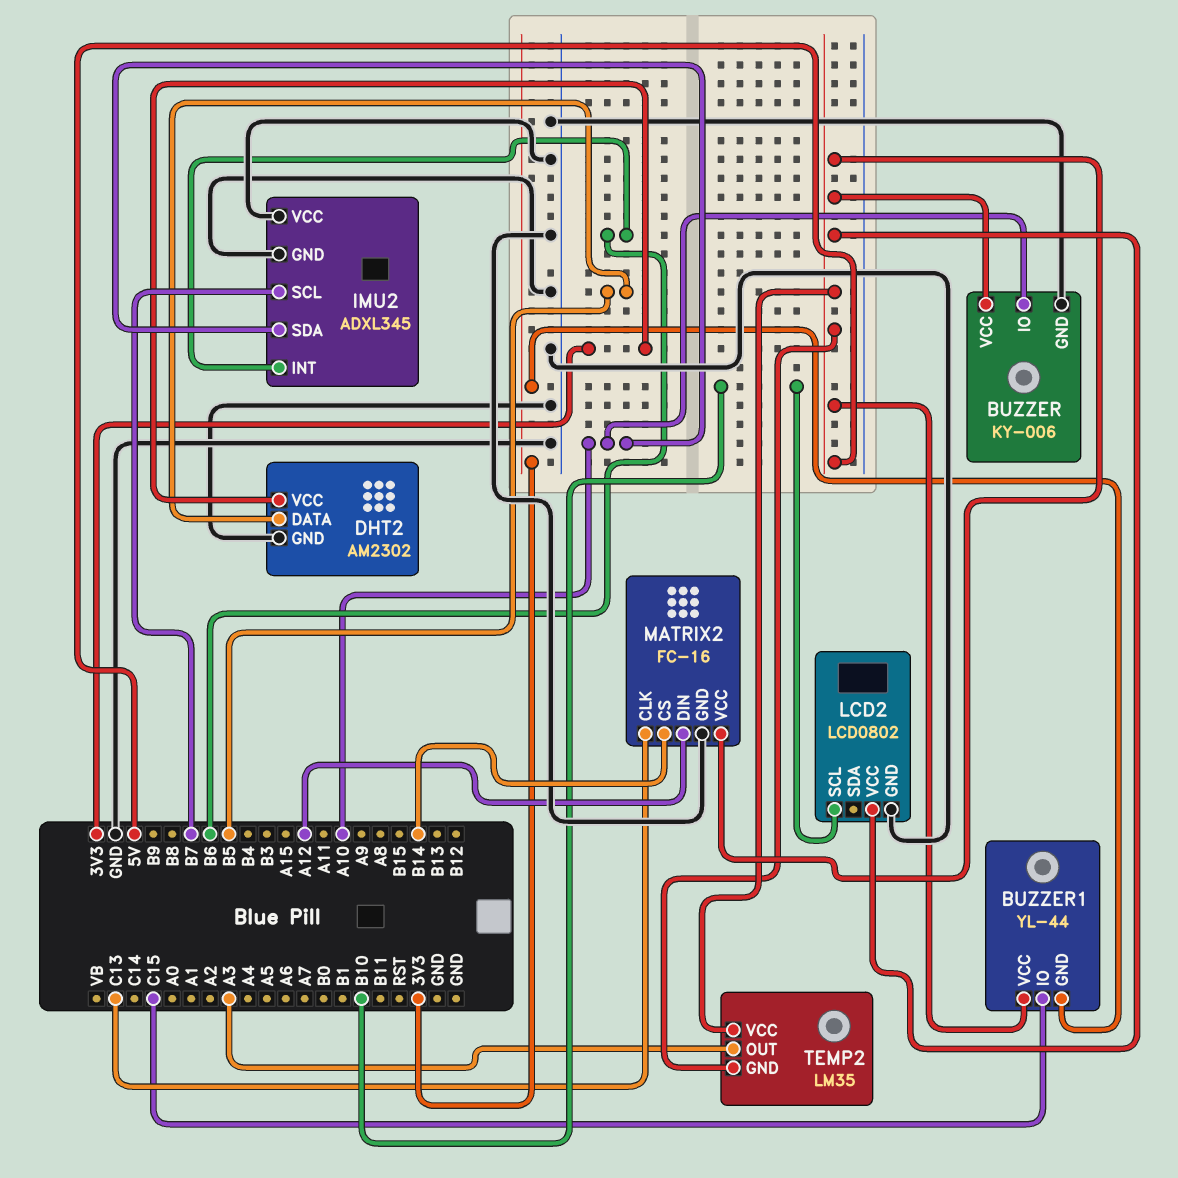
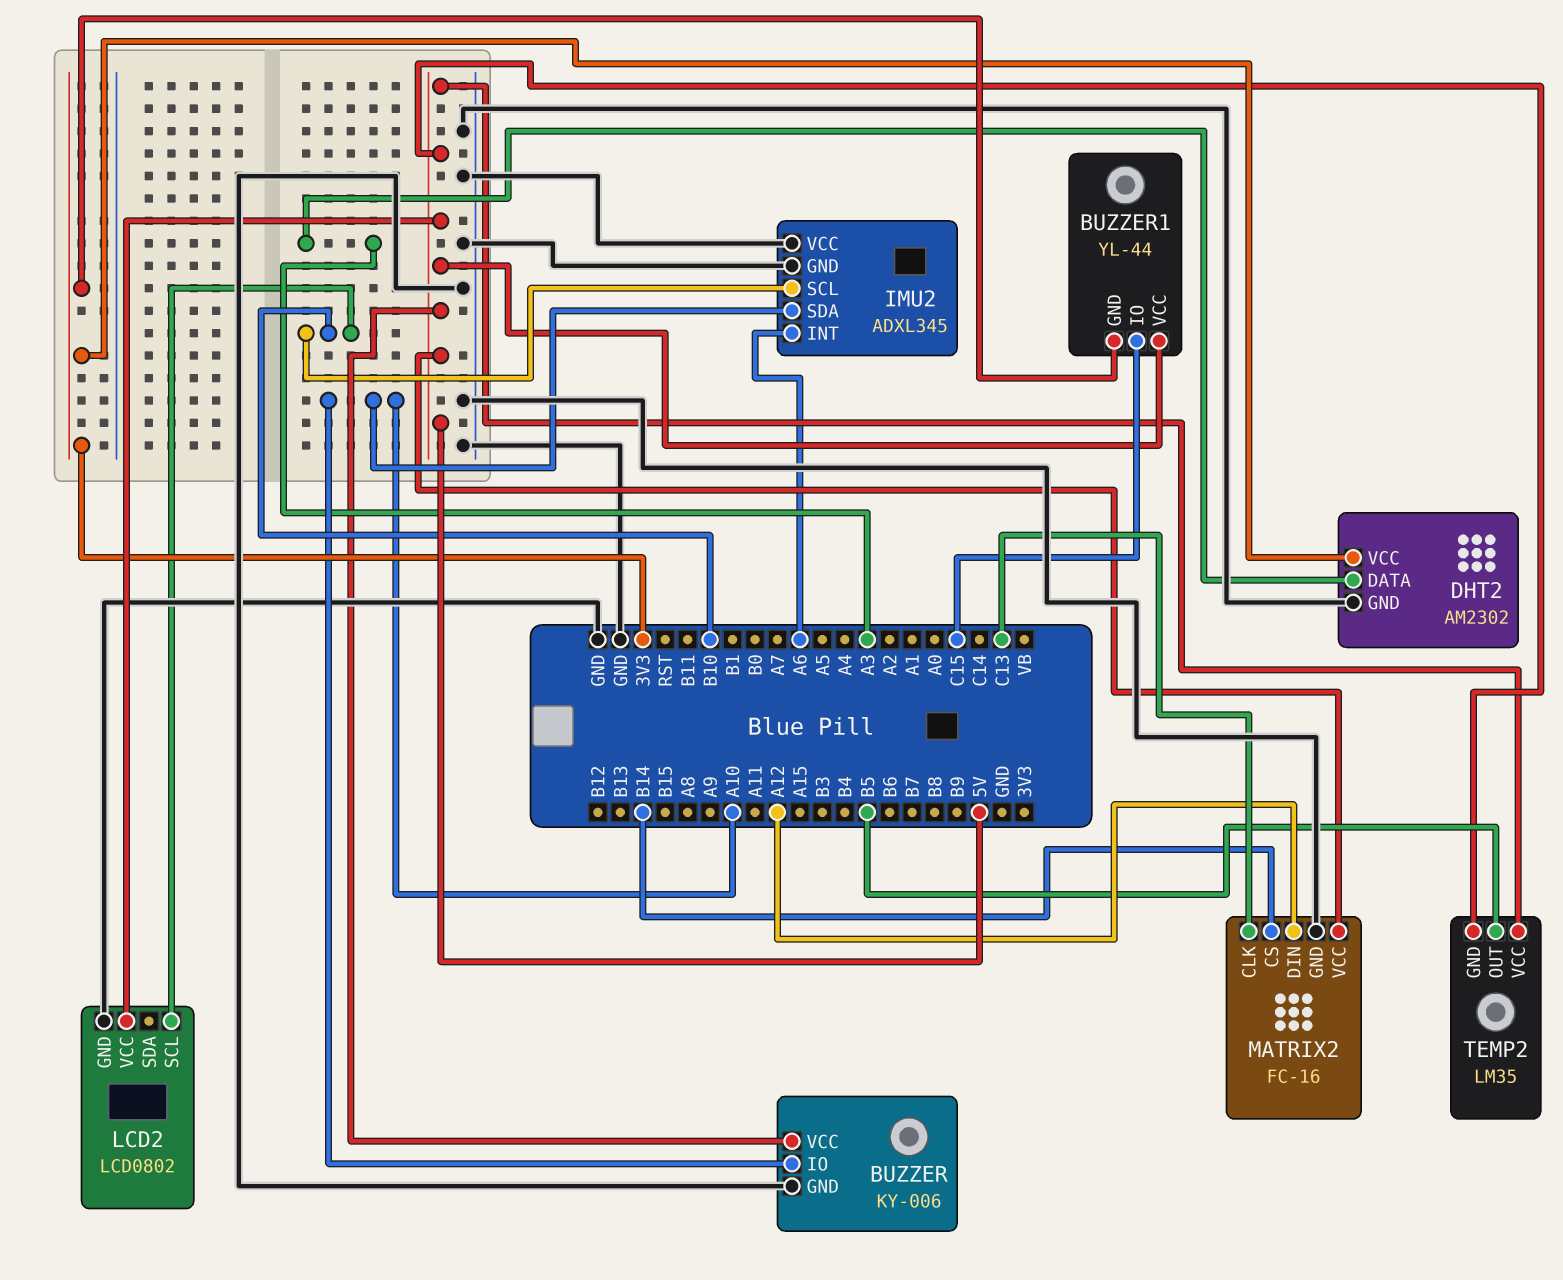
DHT2 pin DATA: B5 -> A3
IMU2 pin INT: B6 -> A6
IMU2 pin SCL: B7 -> B10
TEMP2 pin OUT: A3 -> B5

